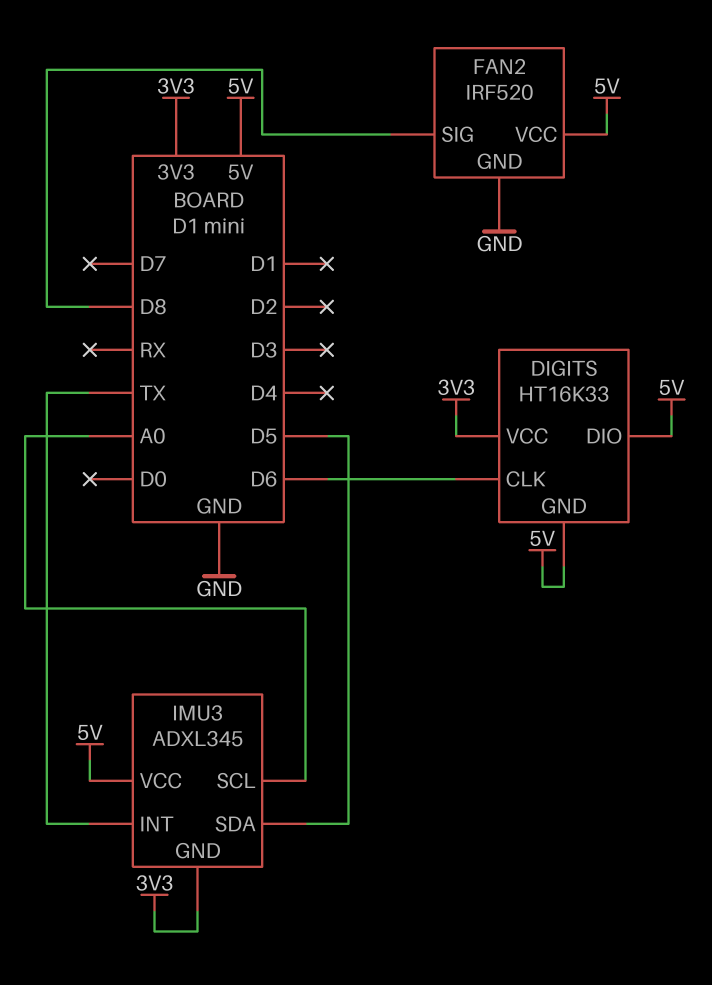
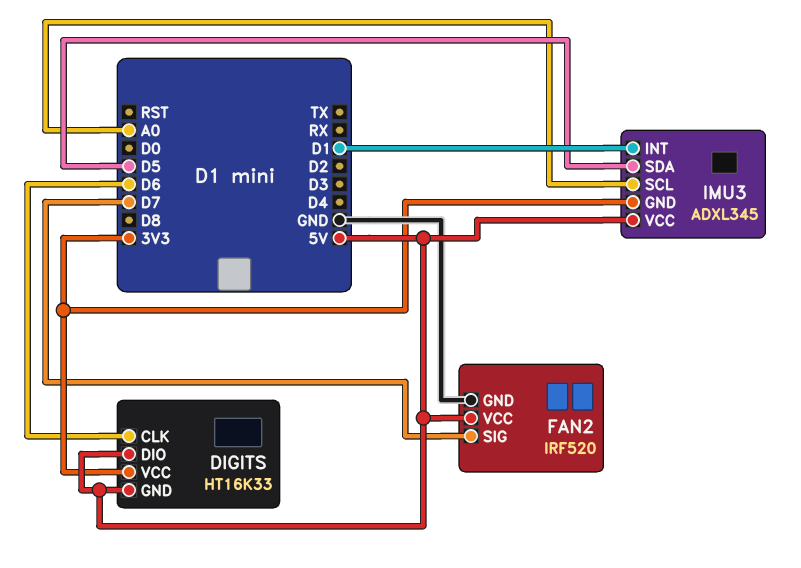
FAN2 pin SIG: D8 -> D7
IMU3 pin INT: TX -> D1

